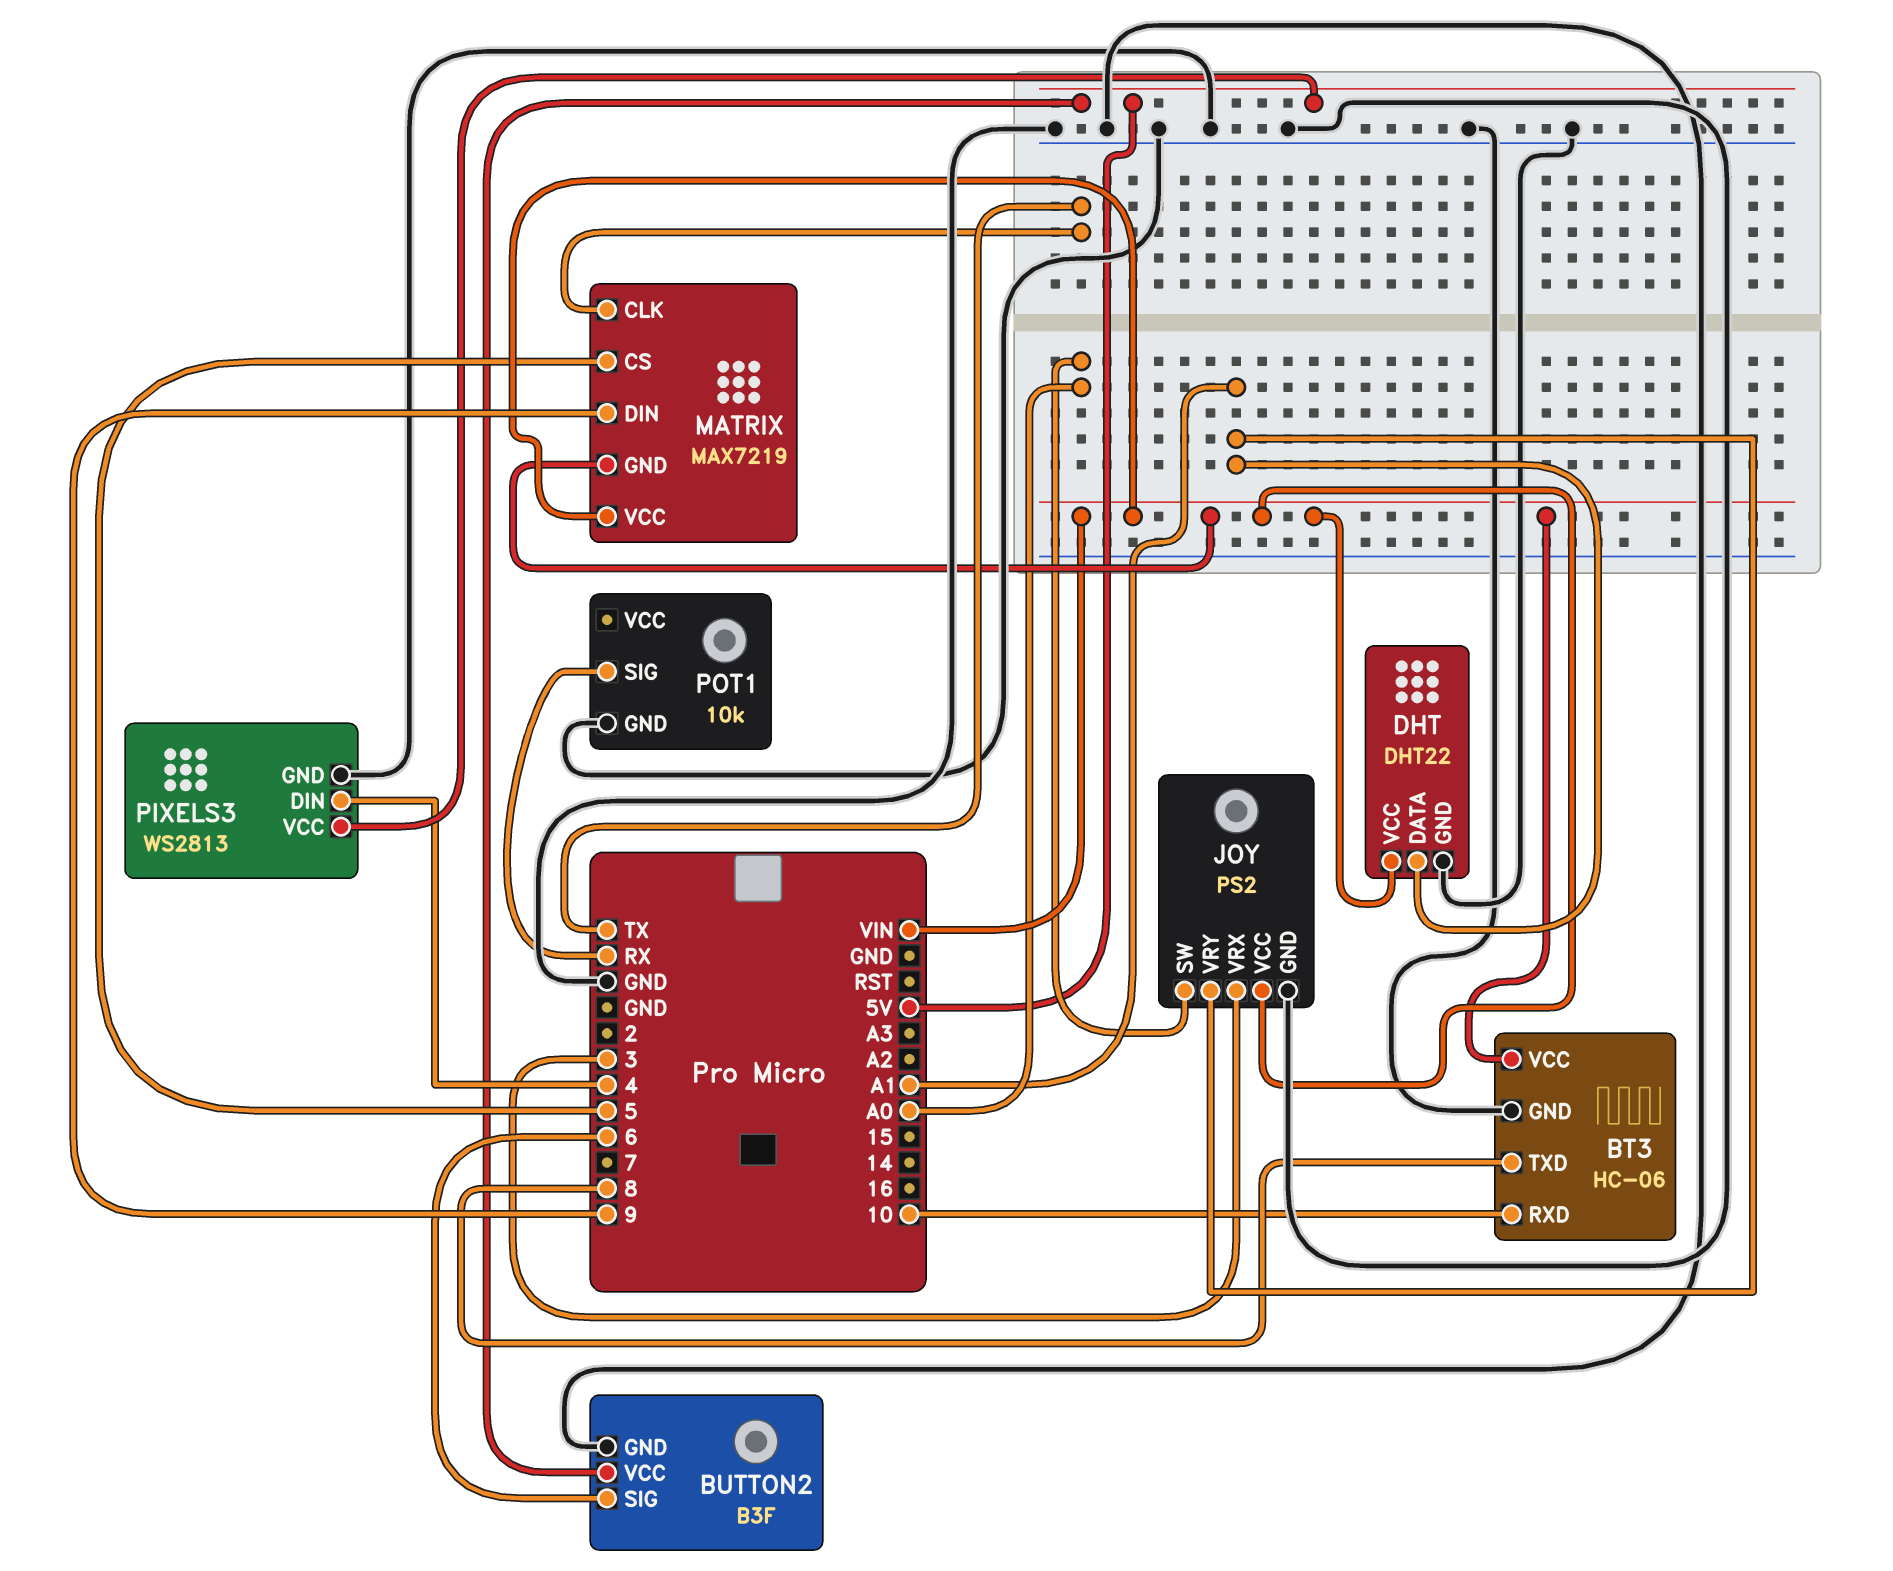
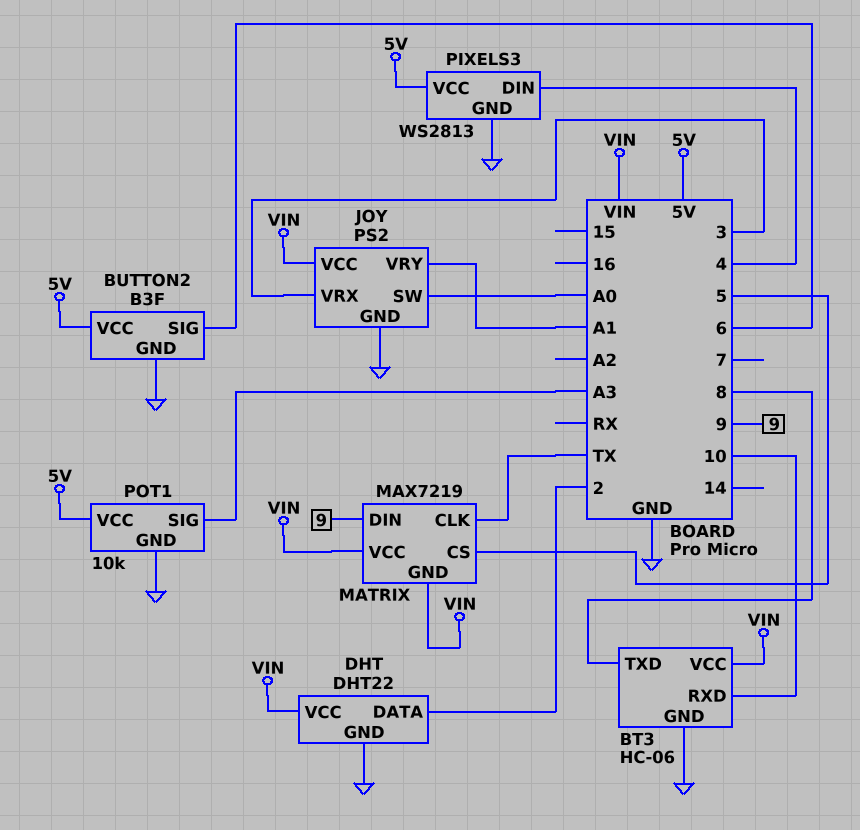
DHT pin DATA: A1 -> 2
POT1 pin SIG: RX -> A3
POT1 pin VCC: none -> 5V

